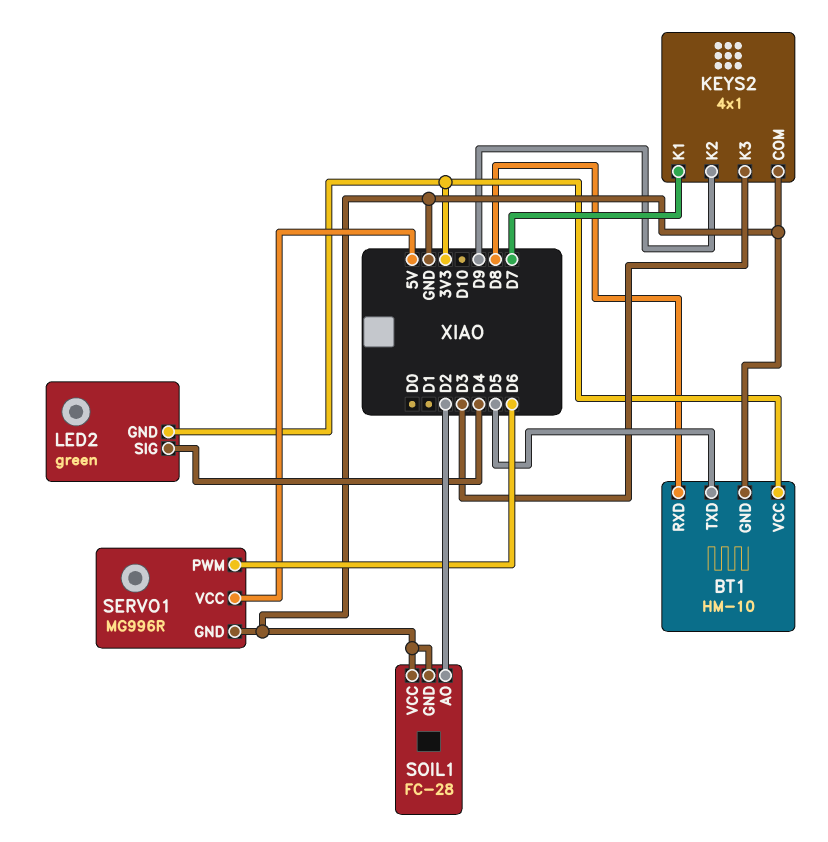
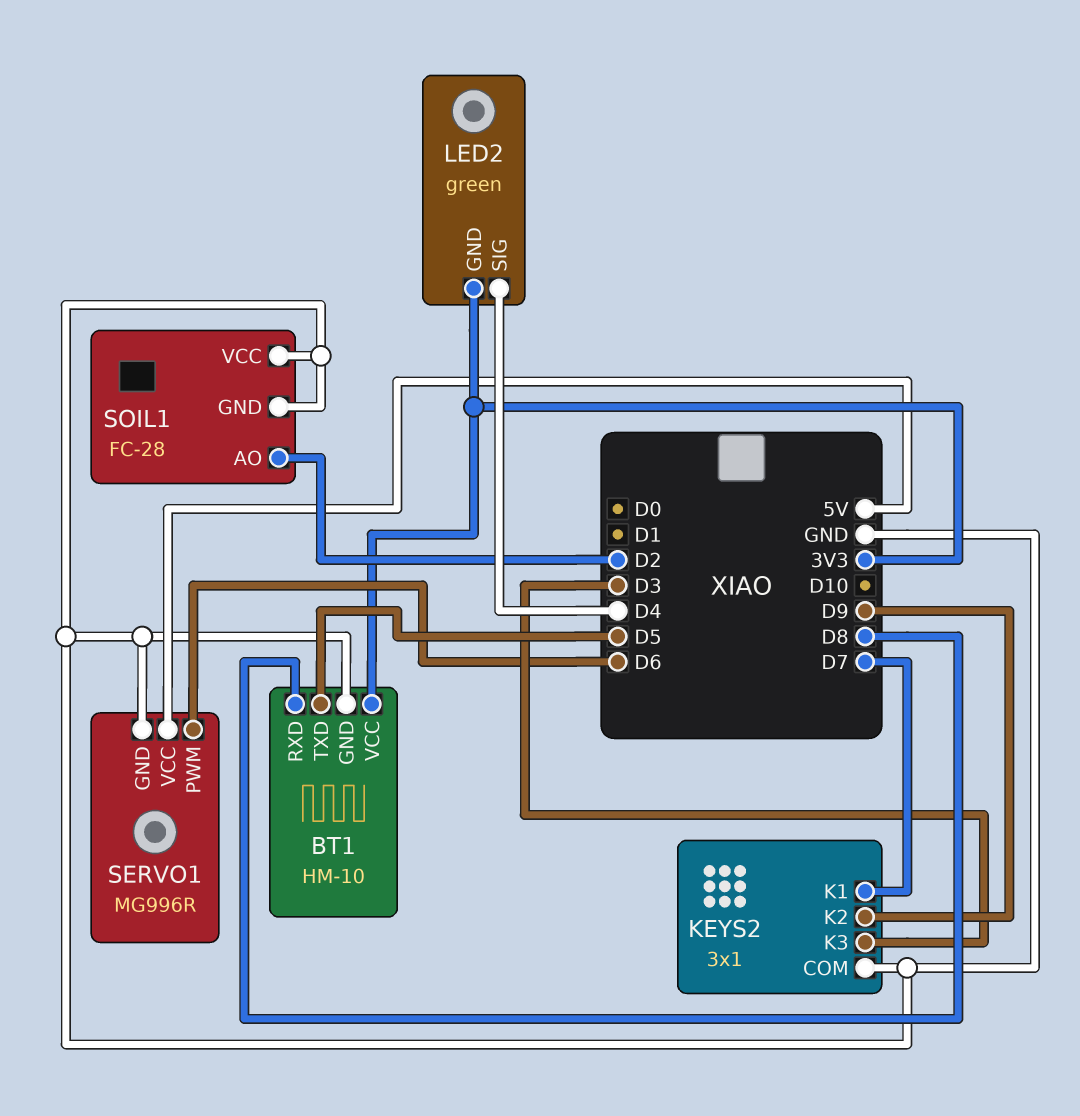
KEYS2: 4x1 -> 3x1

